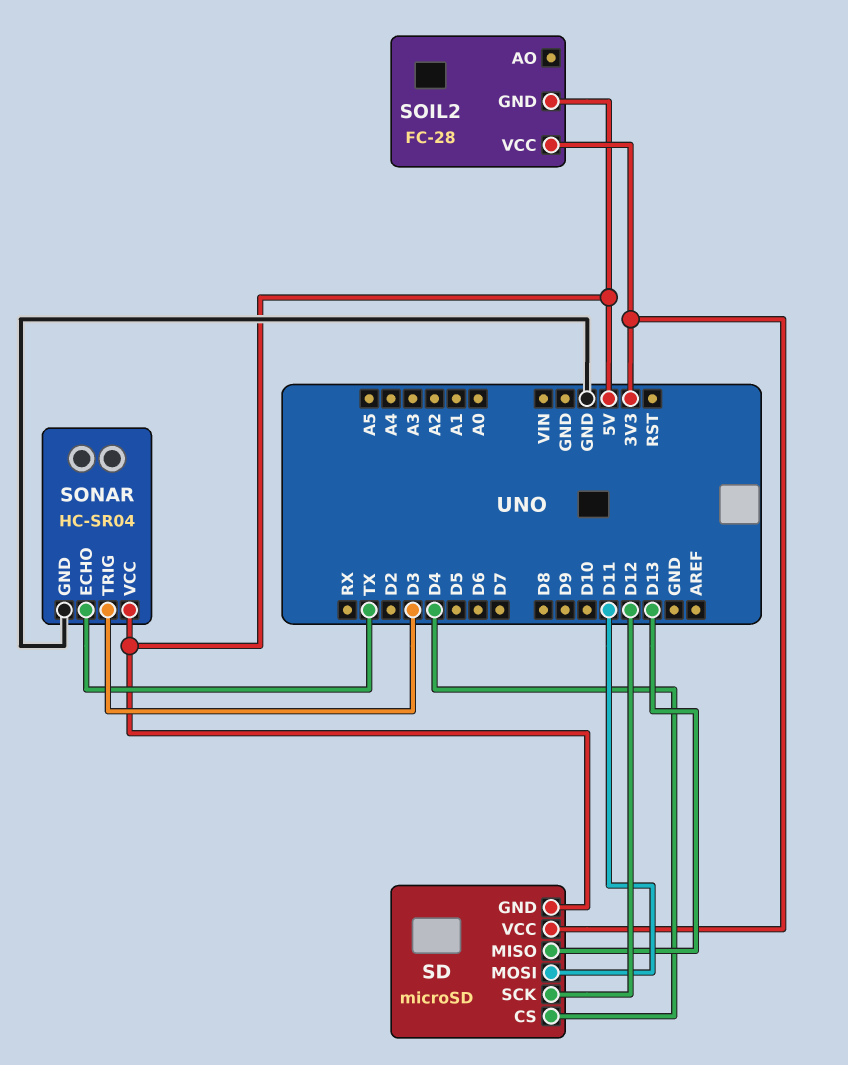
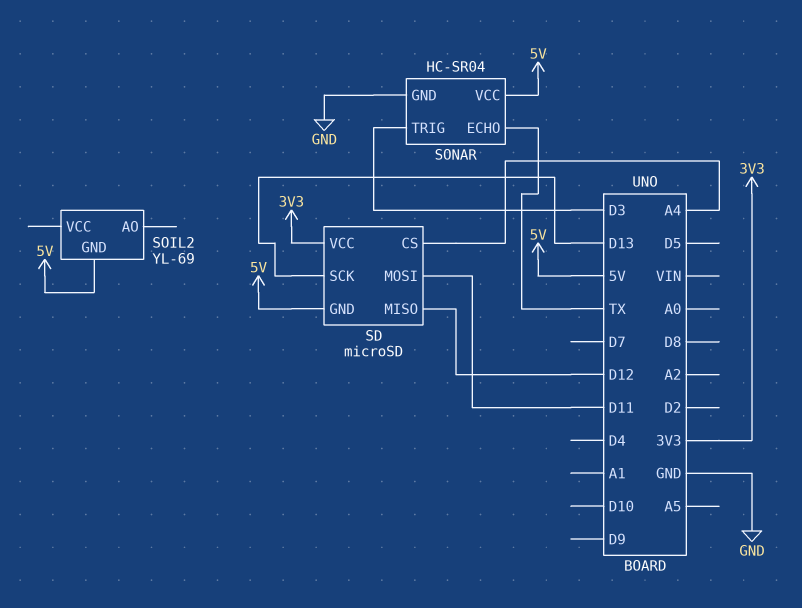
SD pin CS: D4 -> A4
SD pin MISO: D13 -> D12
SD pin SCK: D12 -> D13
SOIL2: FC-28 -> YL-69
SOIL2 pin VCC: 3V3 -> none

